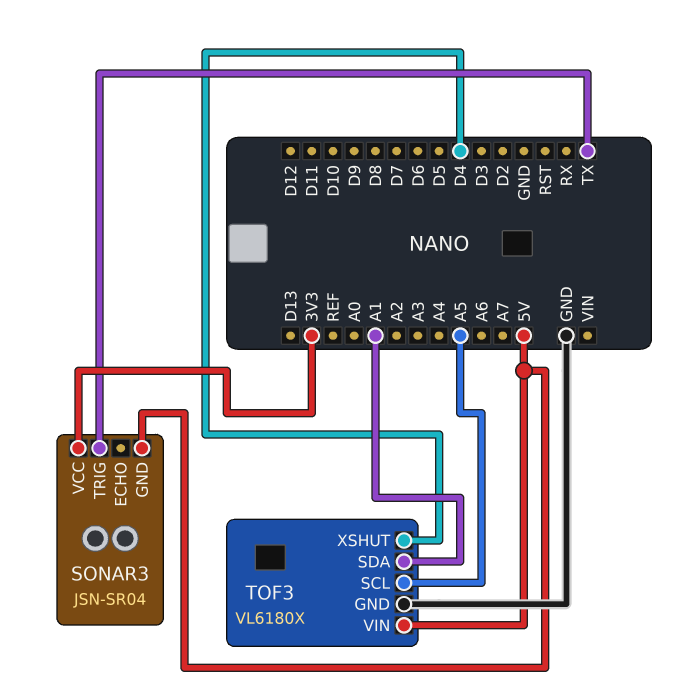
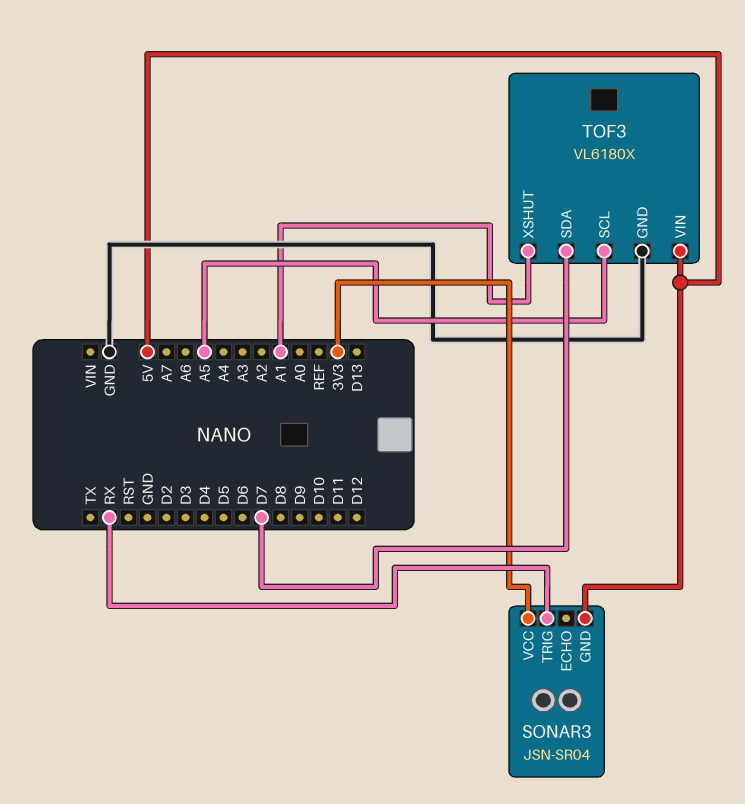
SONAR3 pin TRIG: TX -> RX
TOF3 pin SDA: A1 -> D7
TOF3 pin XSHUT: D4 -> A1

